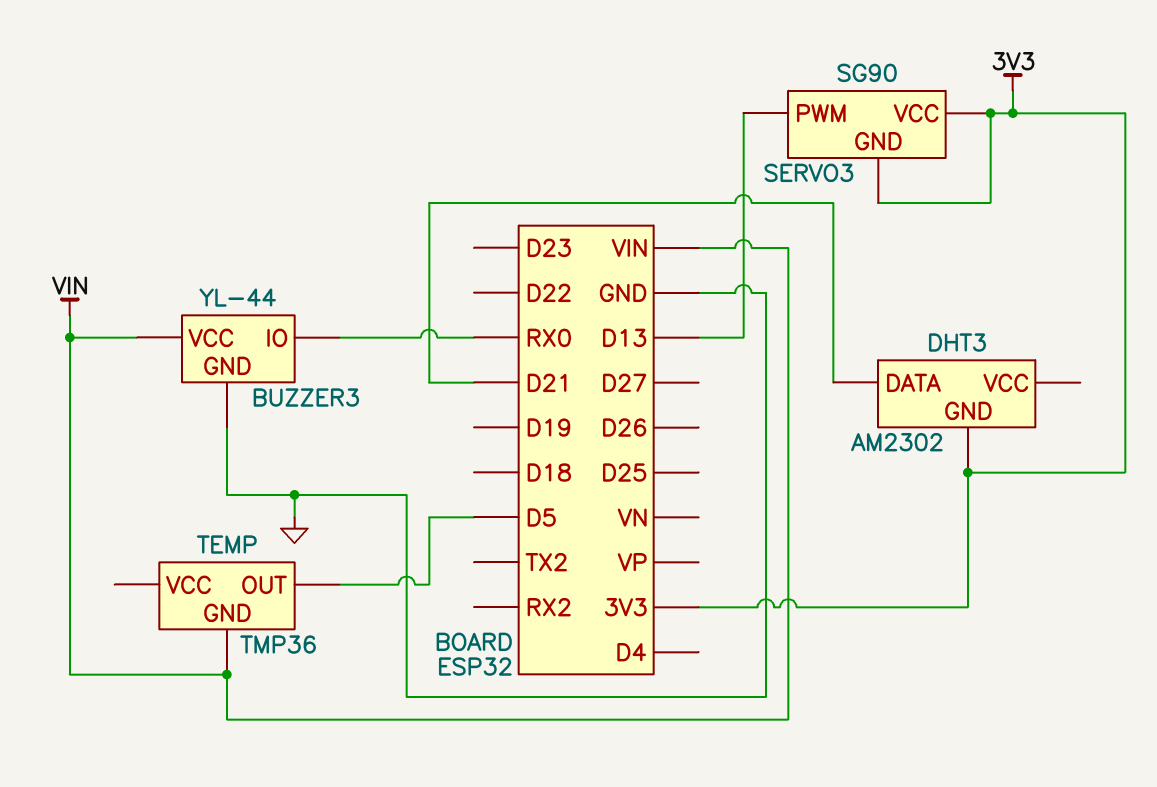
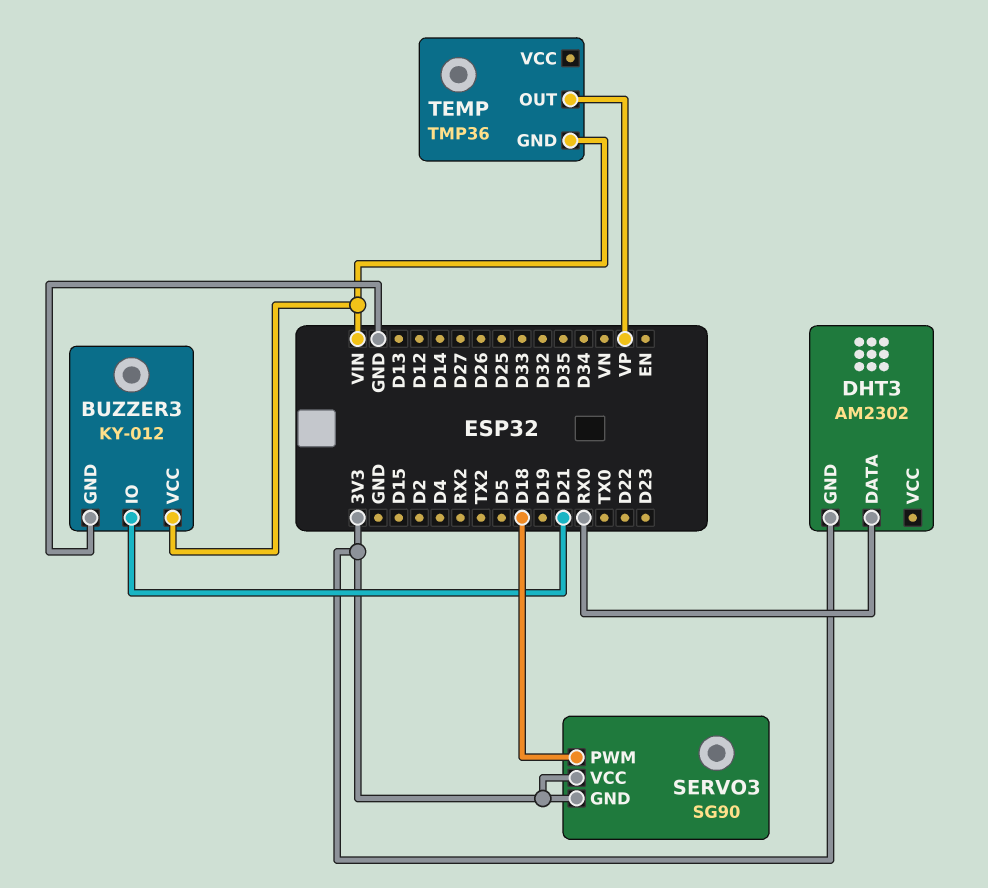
BUZZER3: YL-44 -> KY-012
BUZZER3 pin IO: RX0 -> D21
DHT3 pin DATA: D21 -> RX0
SERVO3 pin PWM: D13 -> D18
TEMP pin OUT: D5 -> VP

